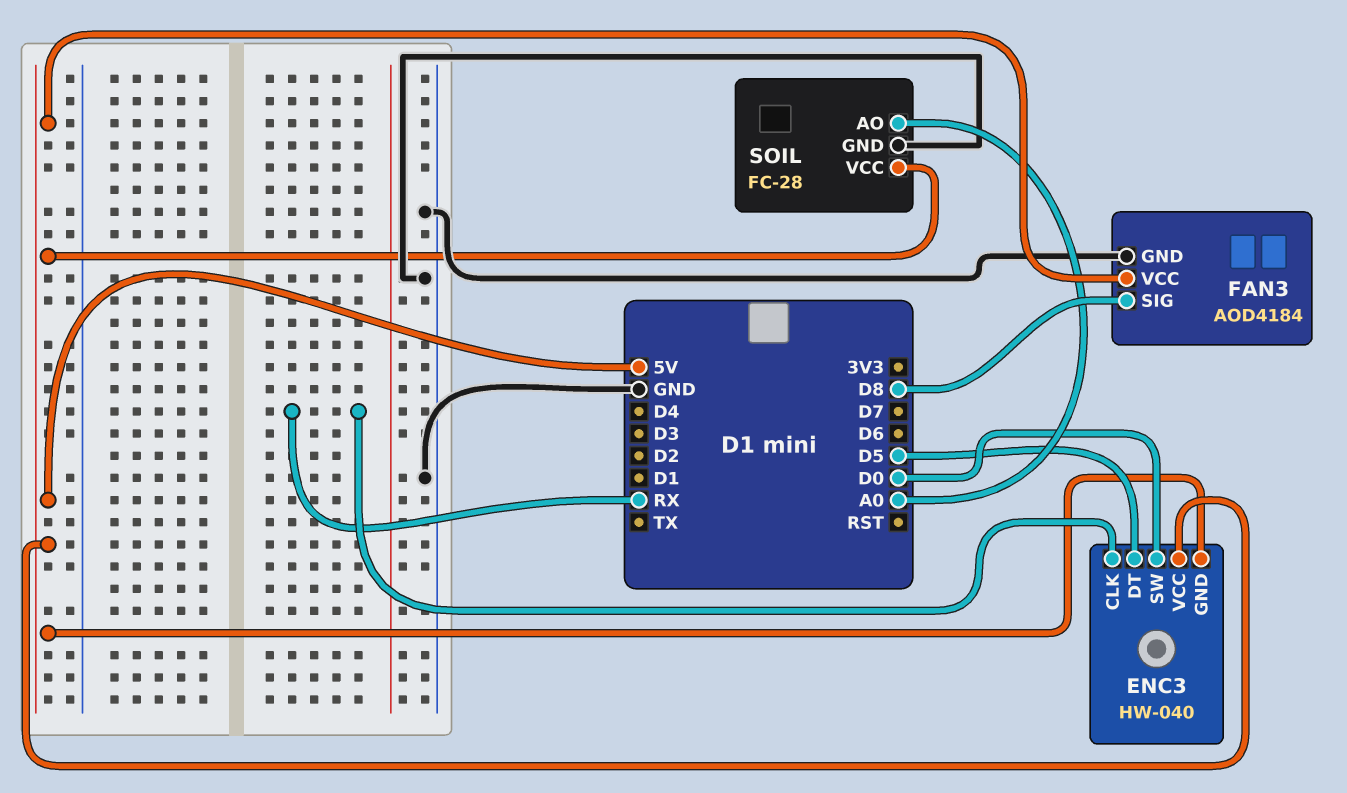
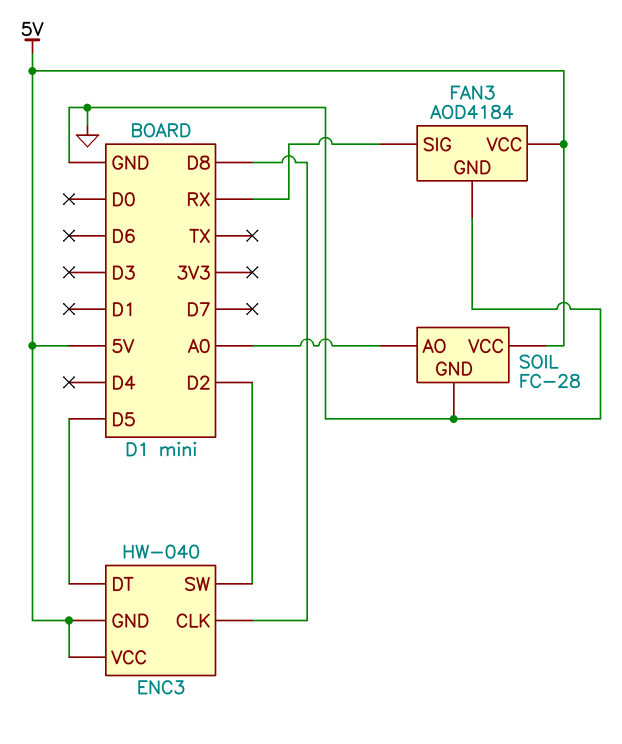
ENC3 pin CLK: RX -> D8
ENC3 pin SW: D0 -> D2
FAN3 pin SIG: D8 -> RX

